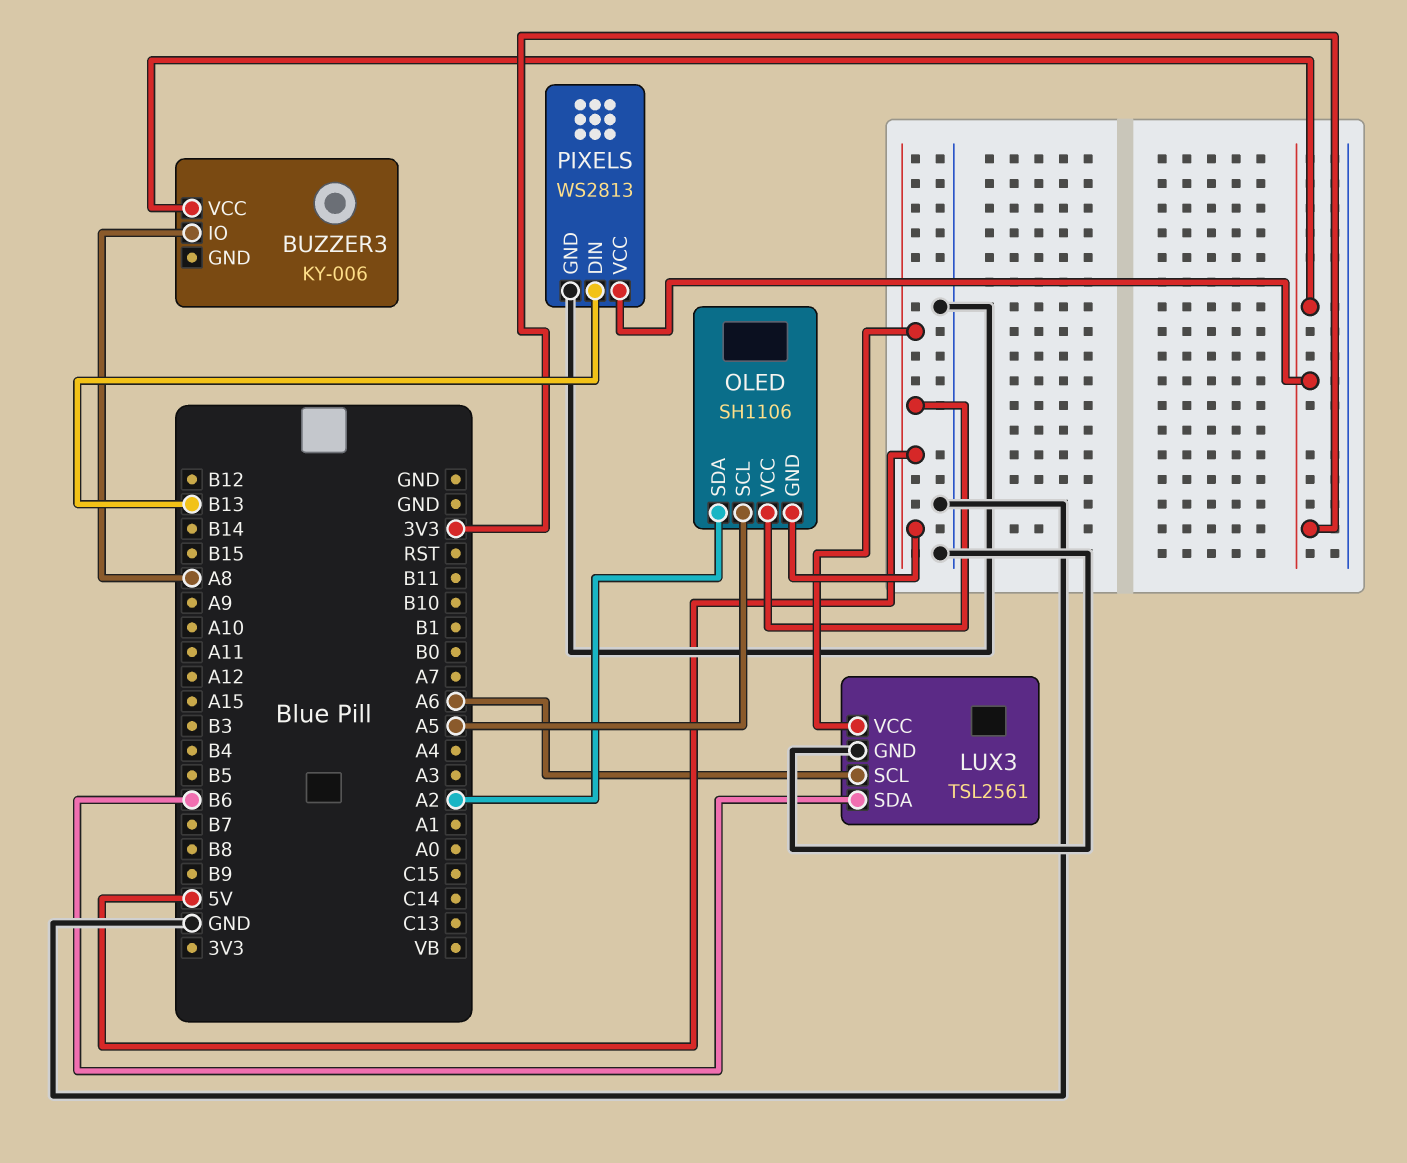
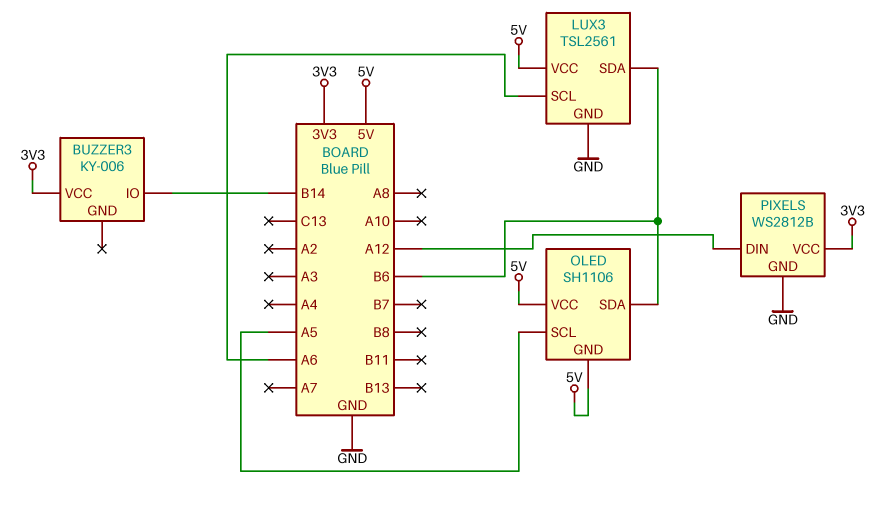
BUZZER3 pin IO: A8 -> B14
OLED pin SDA: A2 -> B6
PIXELS: WS2813 -> WS2812B
PIXELS pin DIN: B13 -> A12

